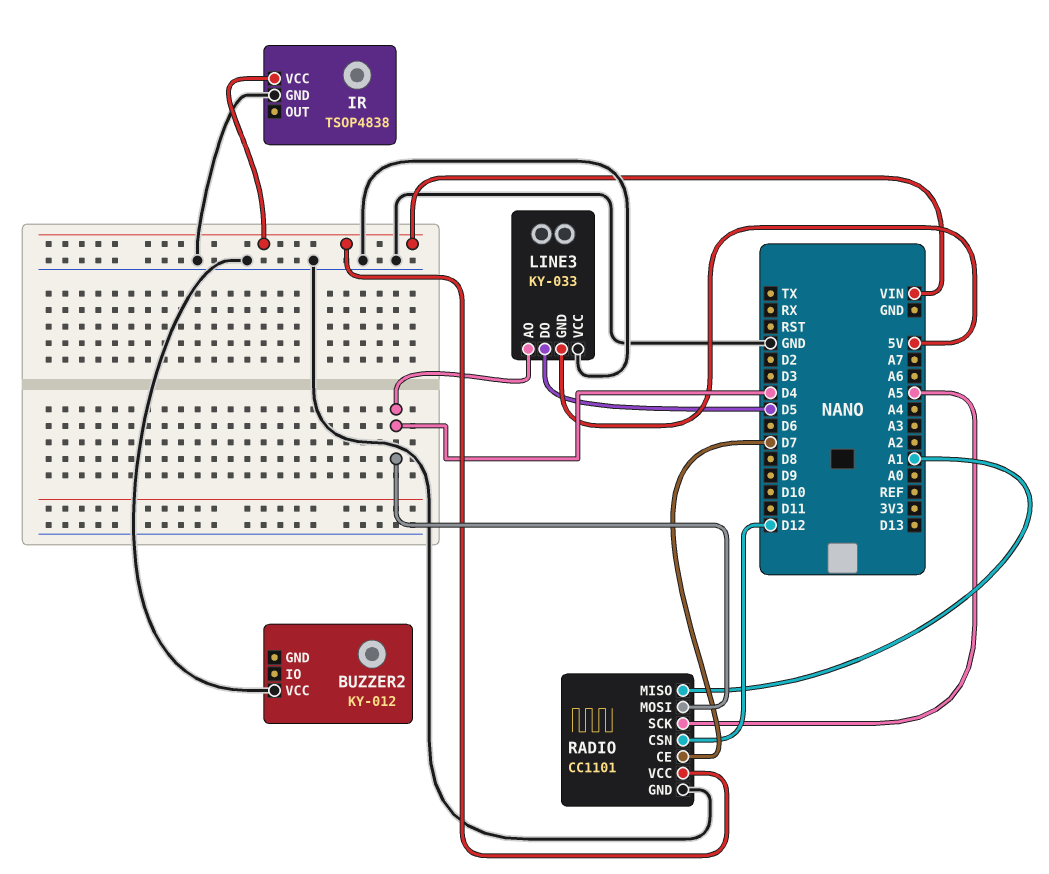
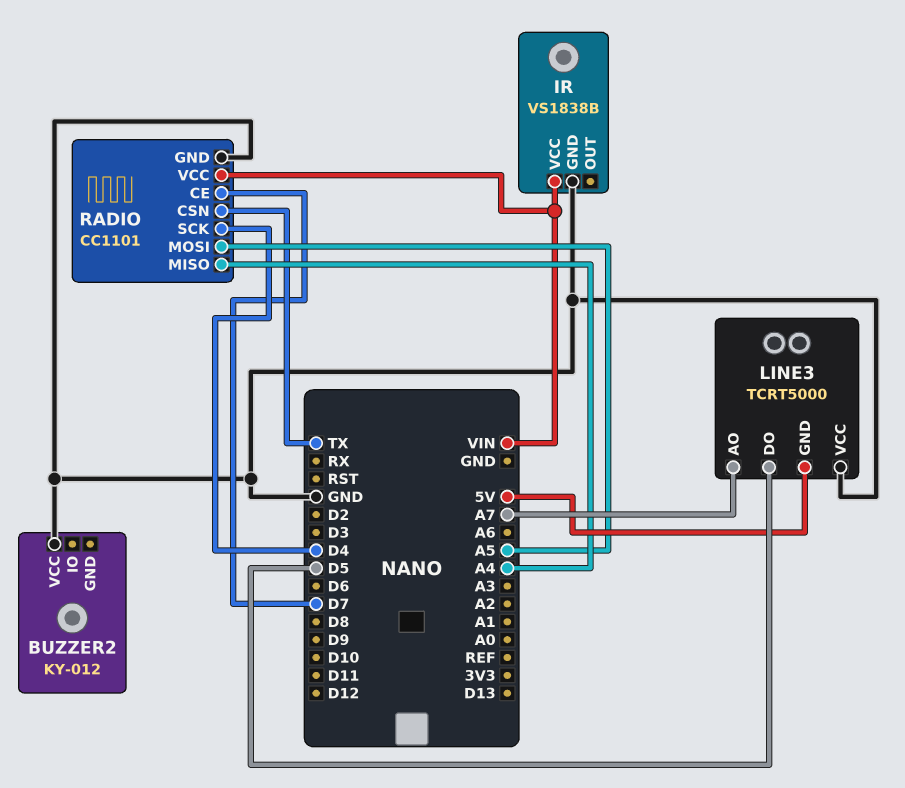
IR: TSOP4838 -> VS1838B
LINE3: KY-033 -> TCRT5000
LINE3 pin AO: D4 -> A7
RADIO pin CSN: D12 -> TX
RADIO pin MISO: A1 -> A4
RADIO pin MOSI: D4 -> A5
RADIO pin SCK: A5 -> D4

